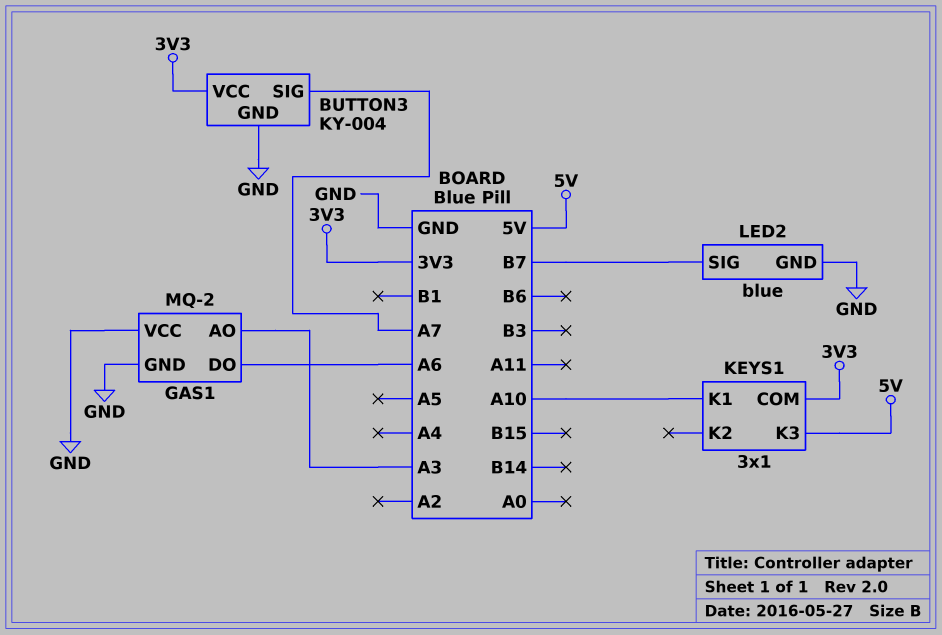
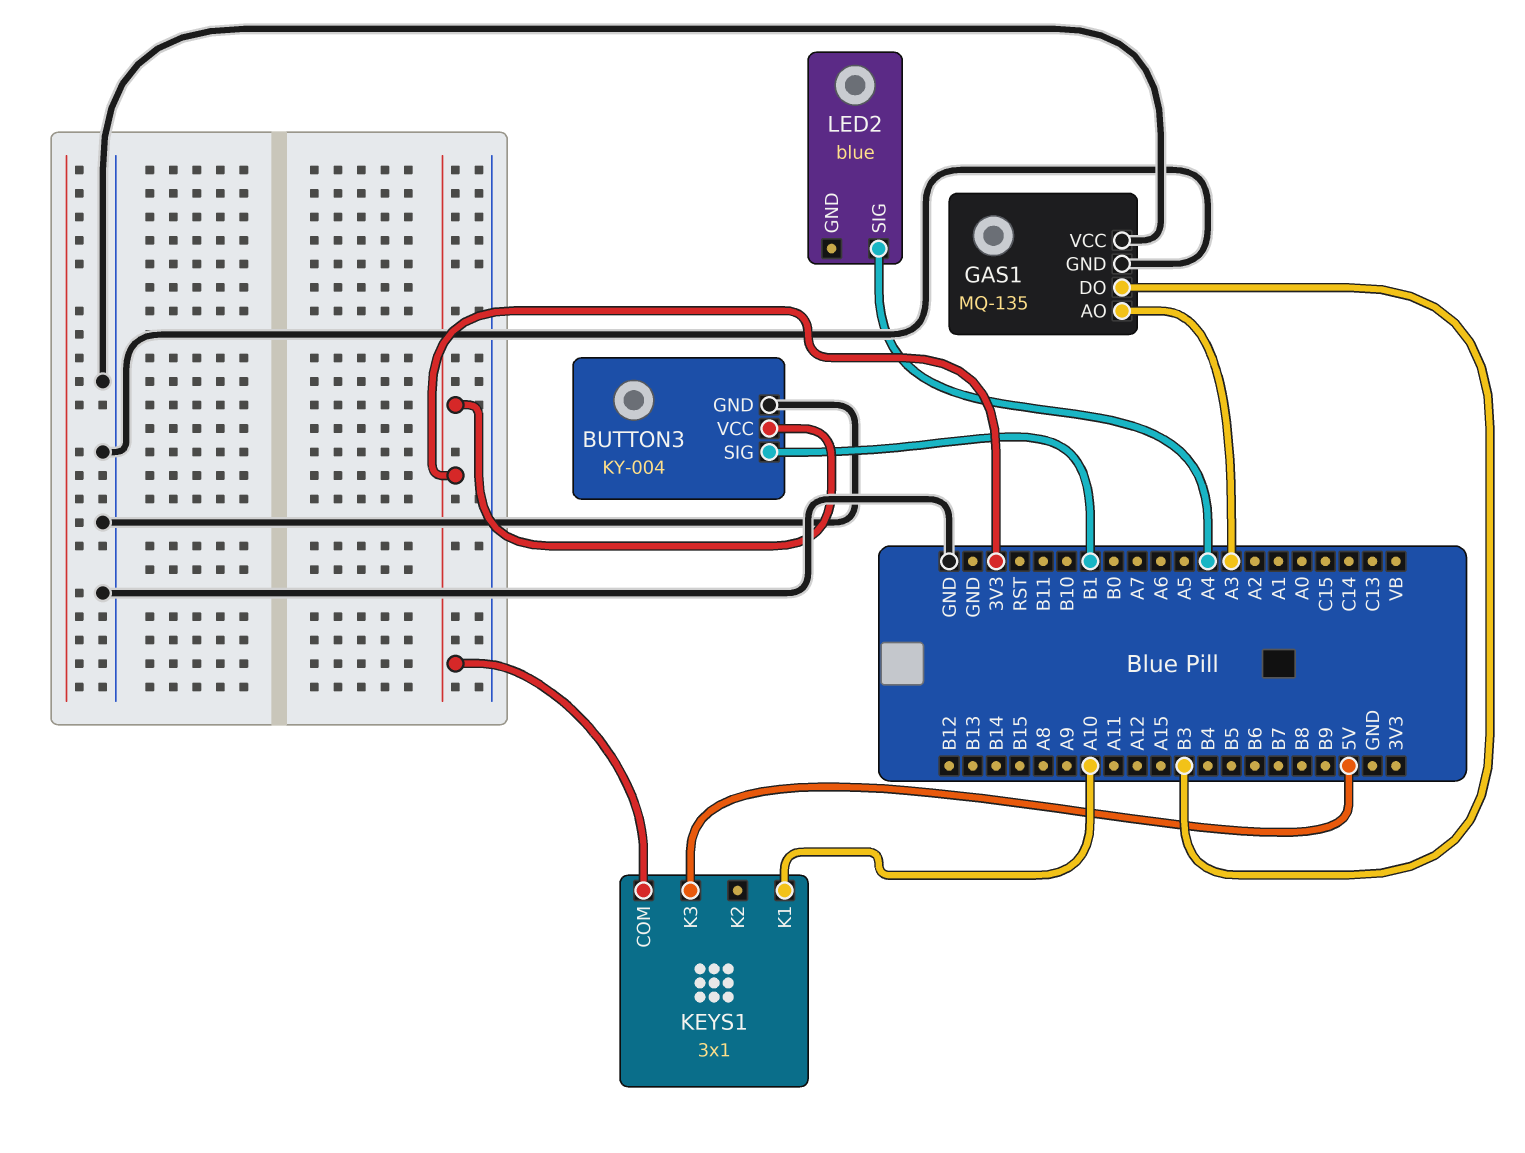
BUTTON3 pin SIG: A7 -> B1
GAS1: MQ-2 -> MQ-135
GAS1 pin DO: A6 -> B3
LED2 pin GND: GND -> none
LED2 pin SIG: B7 -> A4

